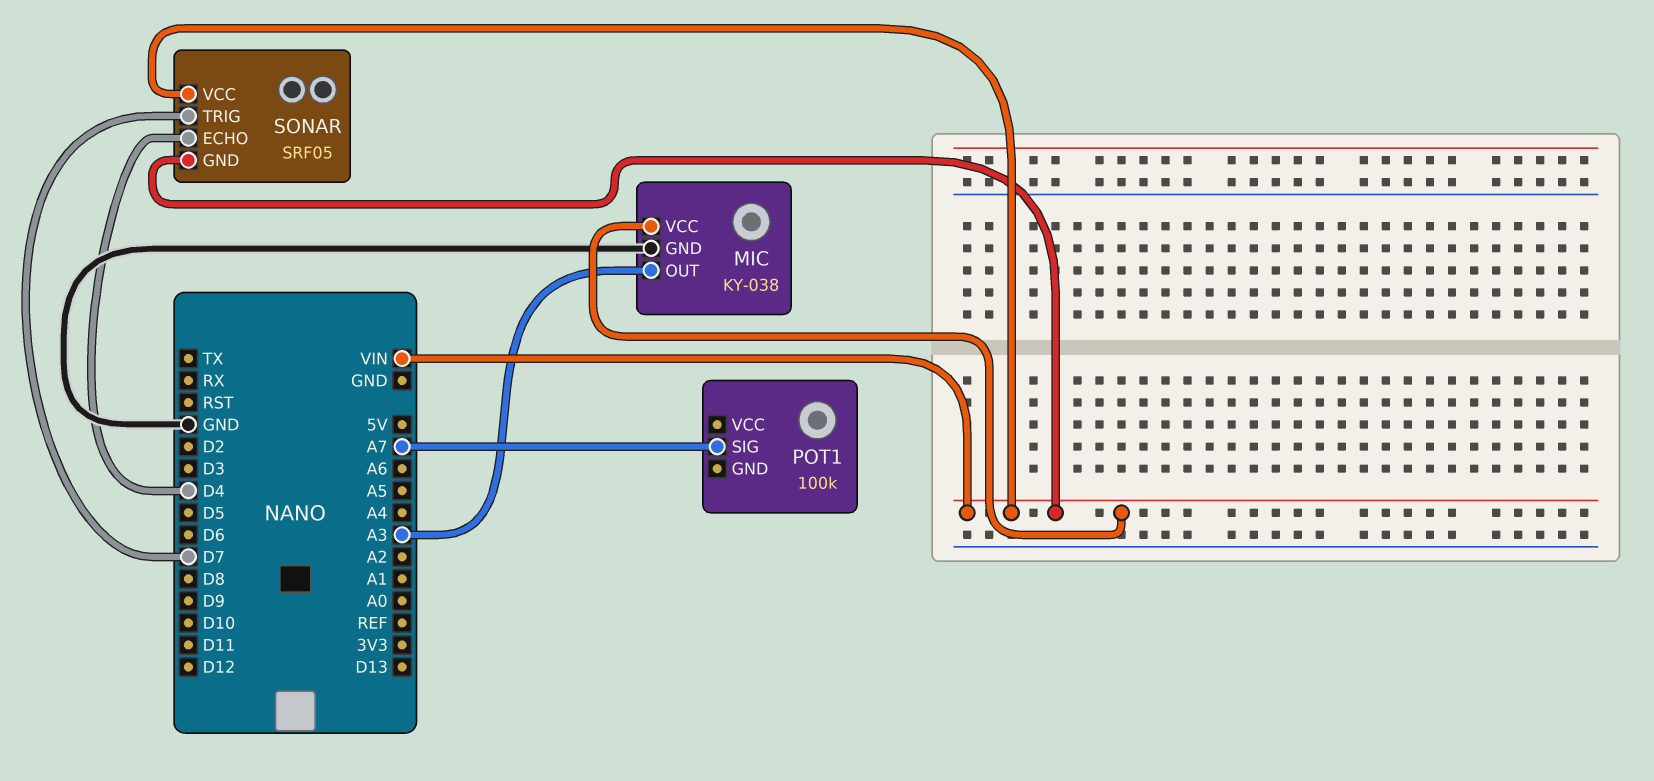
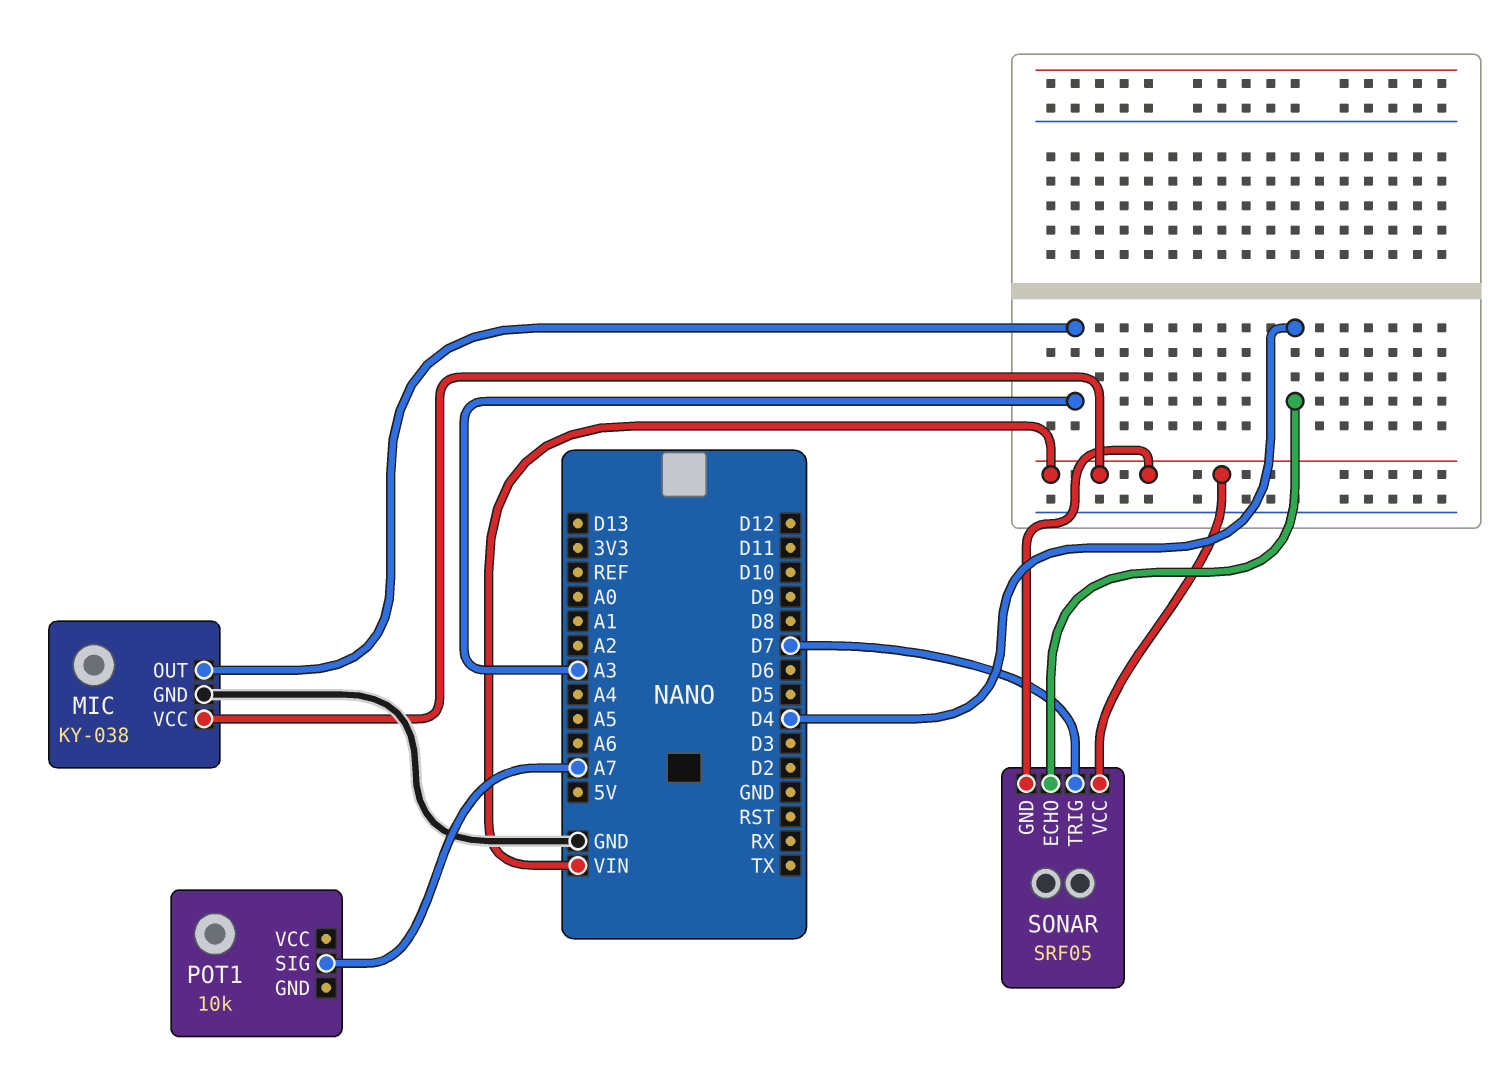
POT1: 100k -> 10k

